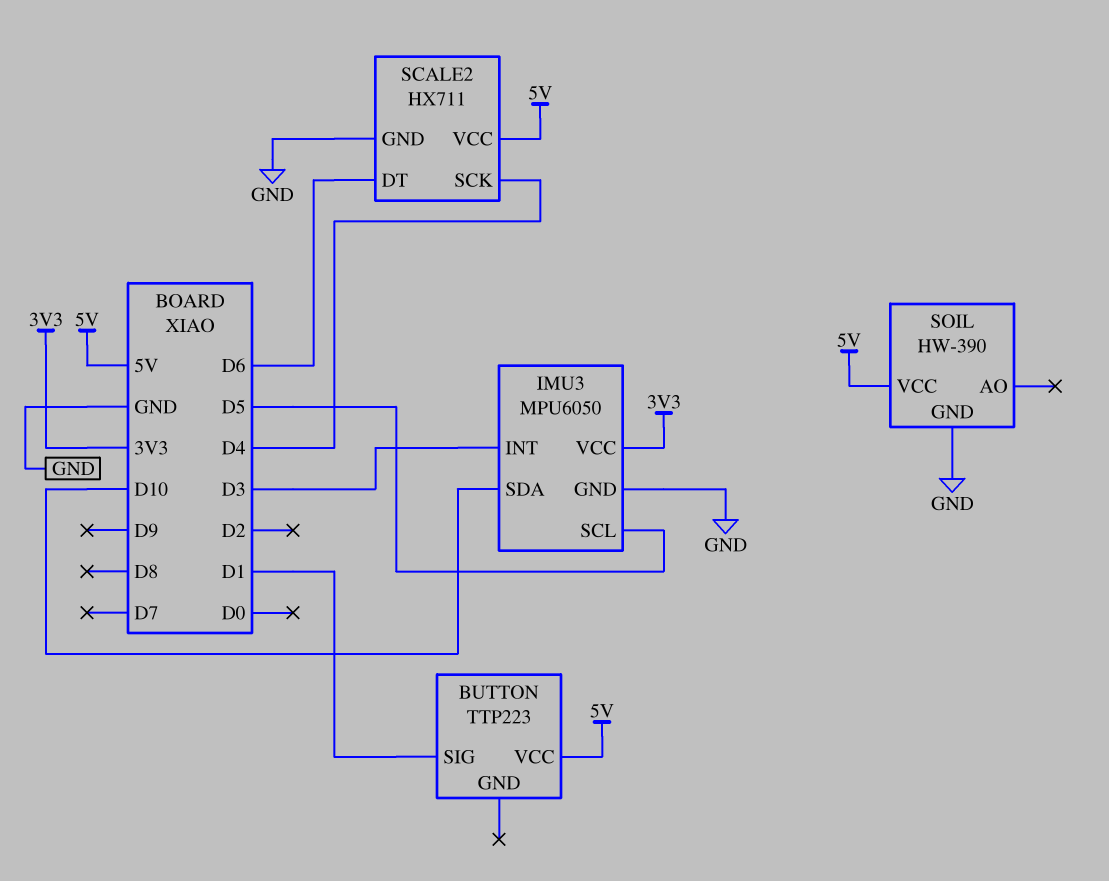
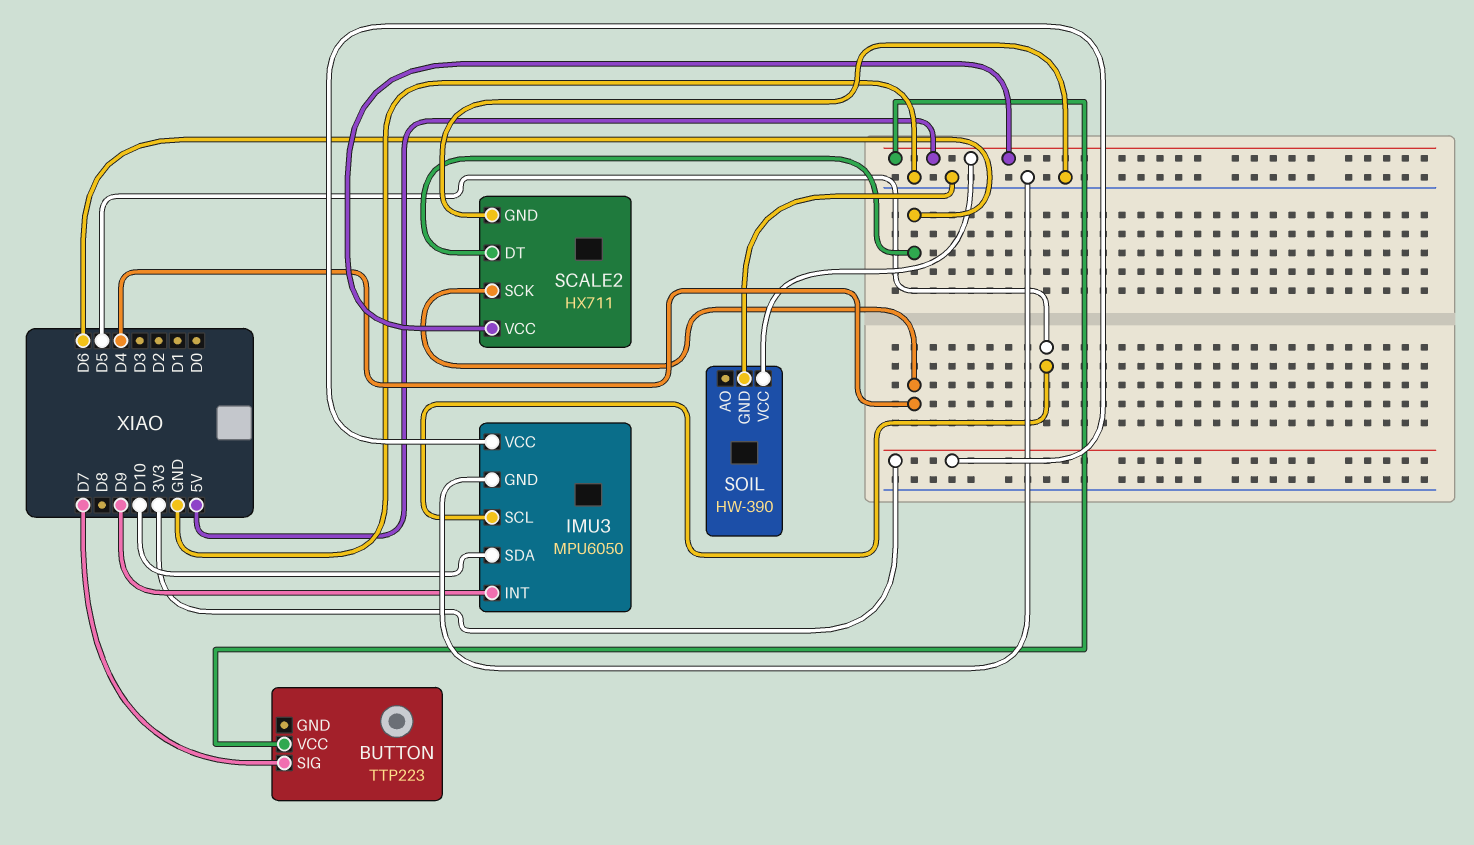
BUTTON pin SIG: D1 -> D7
IMU3 pin INT: D3 -> D9

